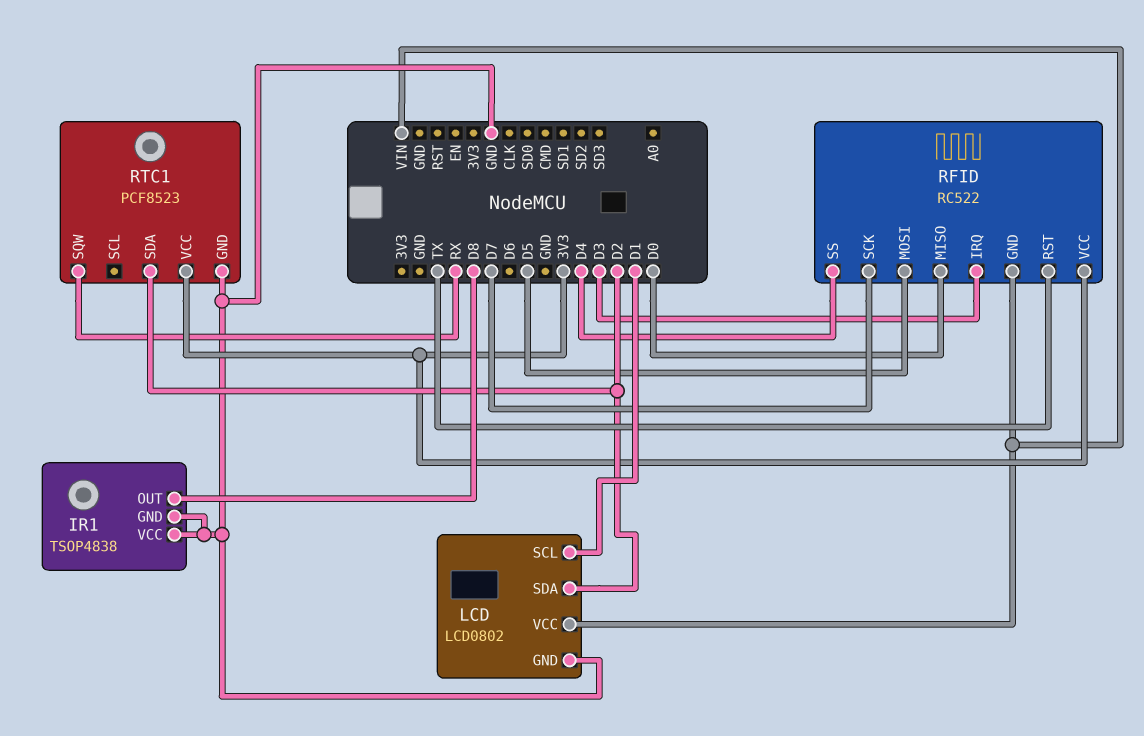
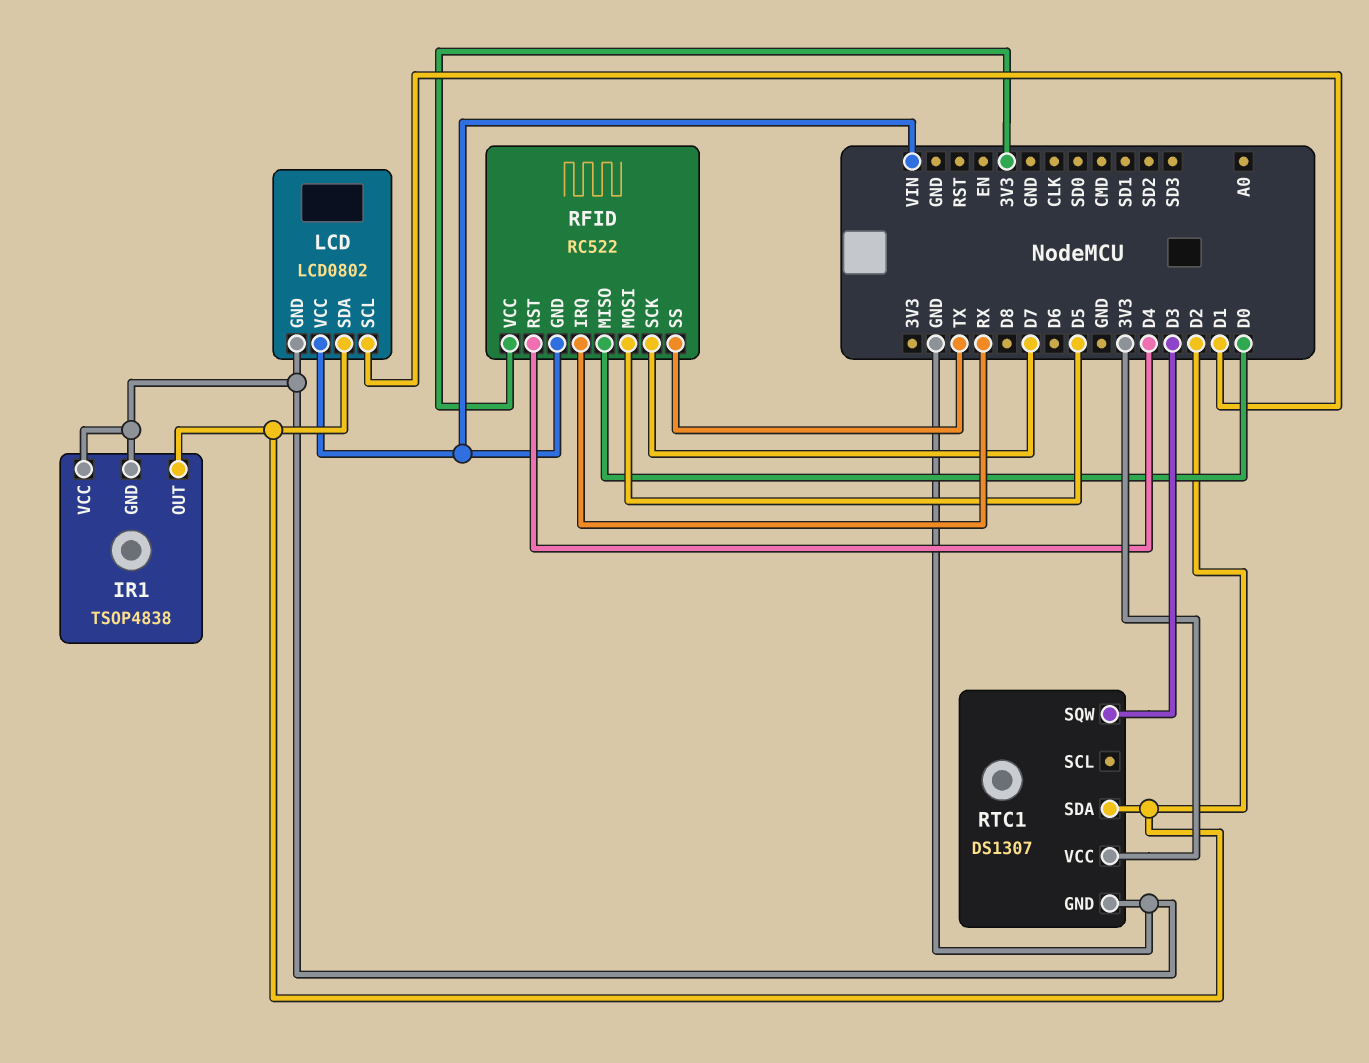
IR1 pin OUT: D8 -> D2
RFID pin IRQ: D3 -> RX
RFID pin RST: TX -> D4
RFID pin SS: D4 -> TX
RTC1: PCF8523 -> DS1307
RTC1 pin SQW: RX -> D3

